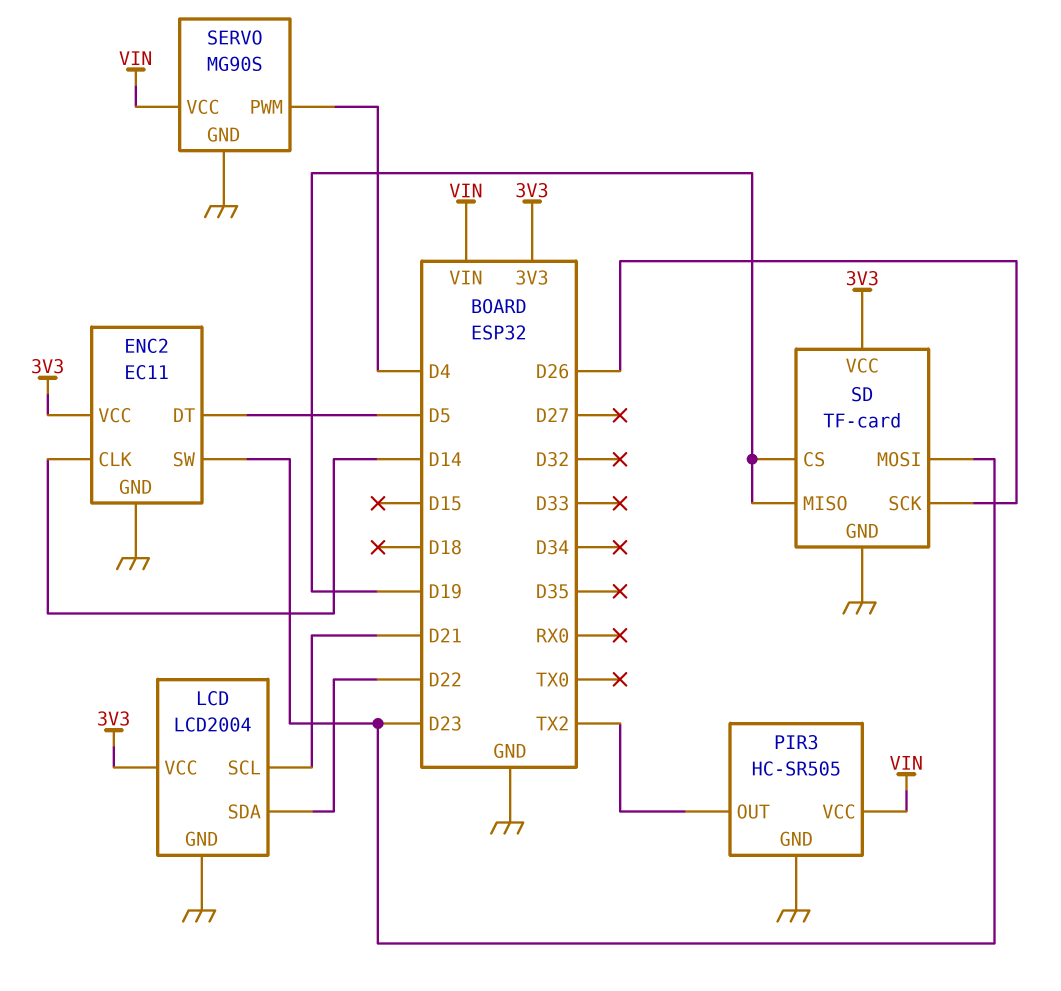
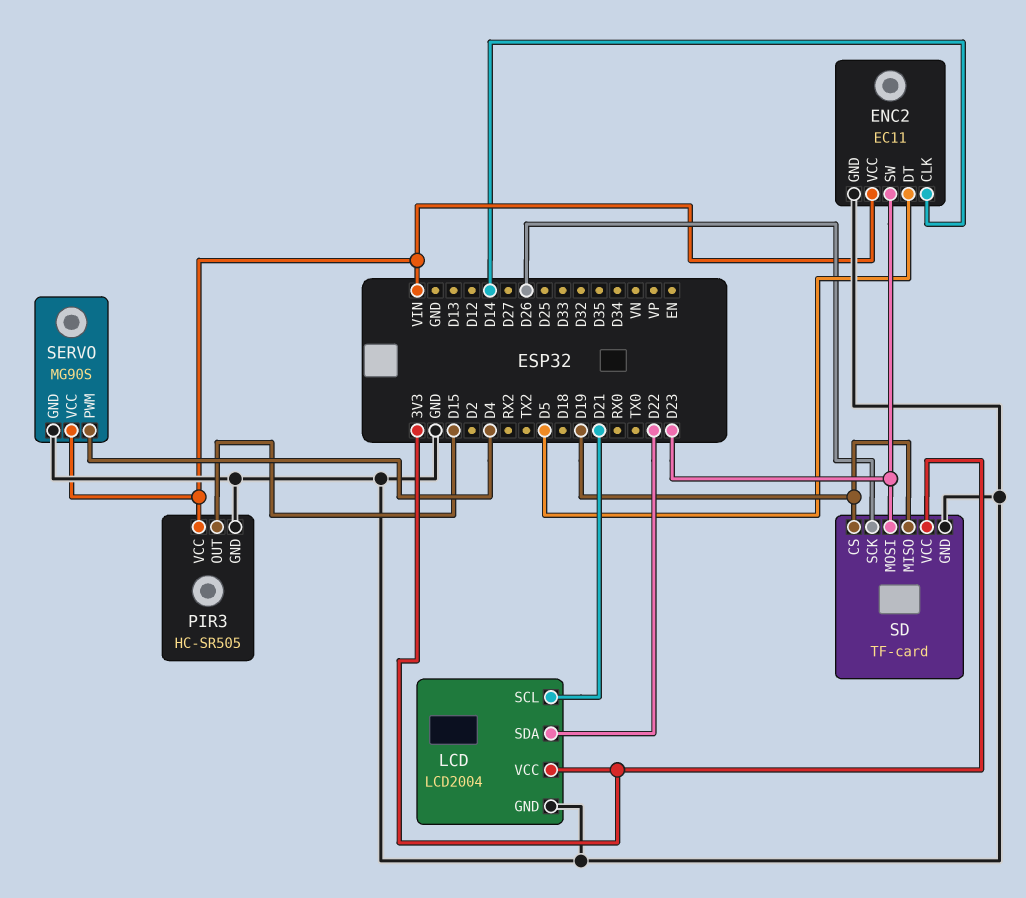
ENC2 pin VCC: 3V3 -> VIN
PIR3 pin OUT: TX2 -> D15

